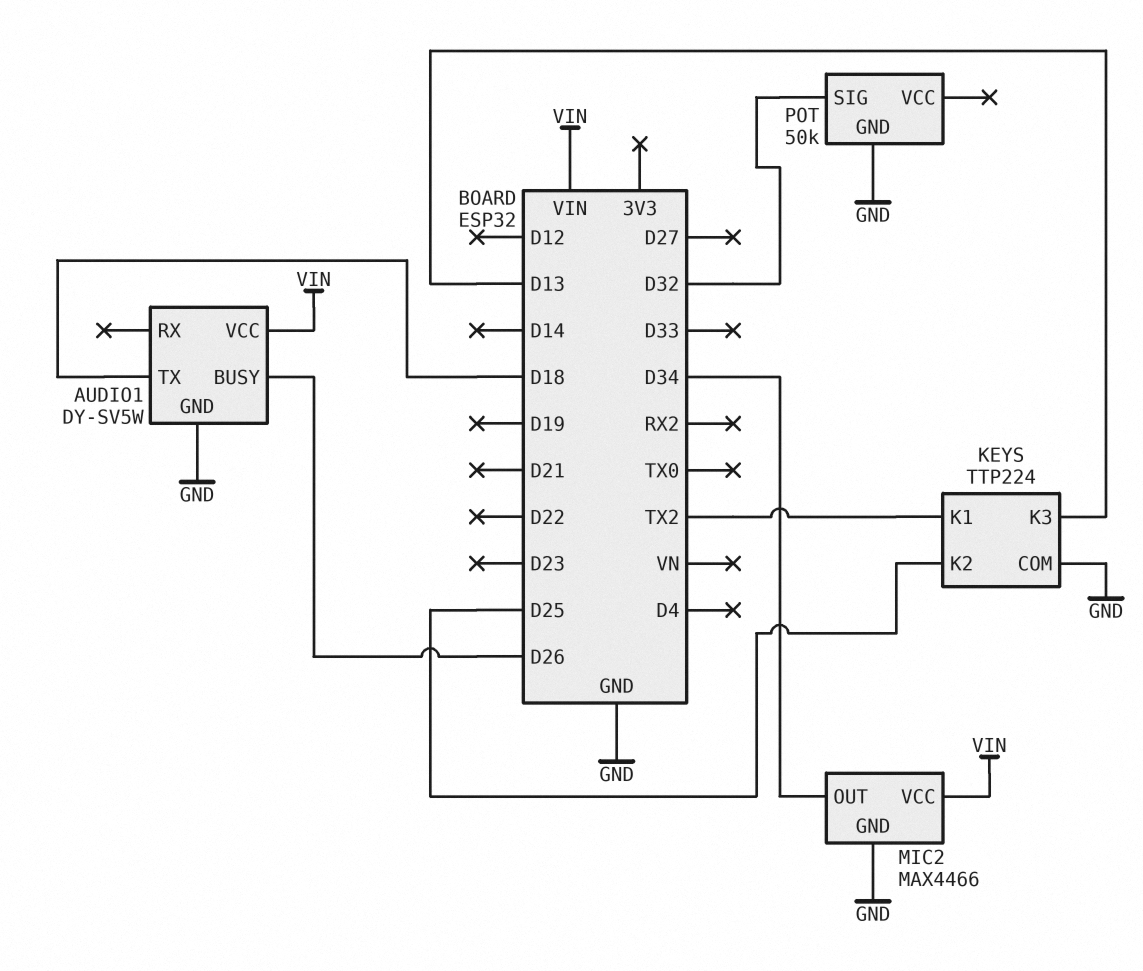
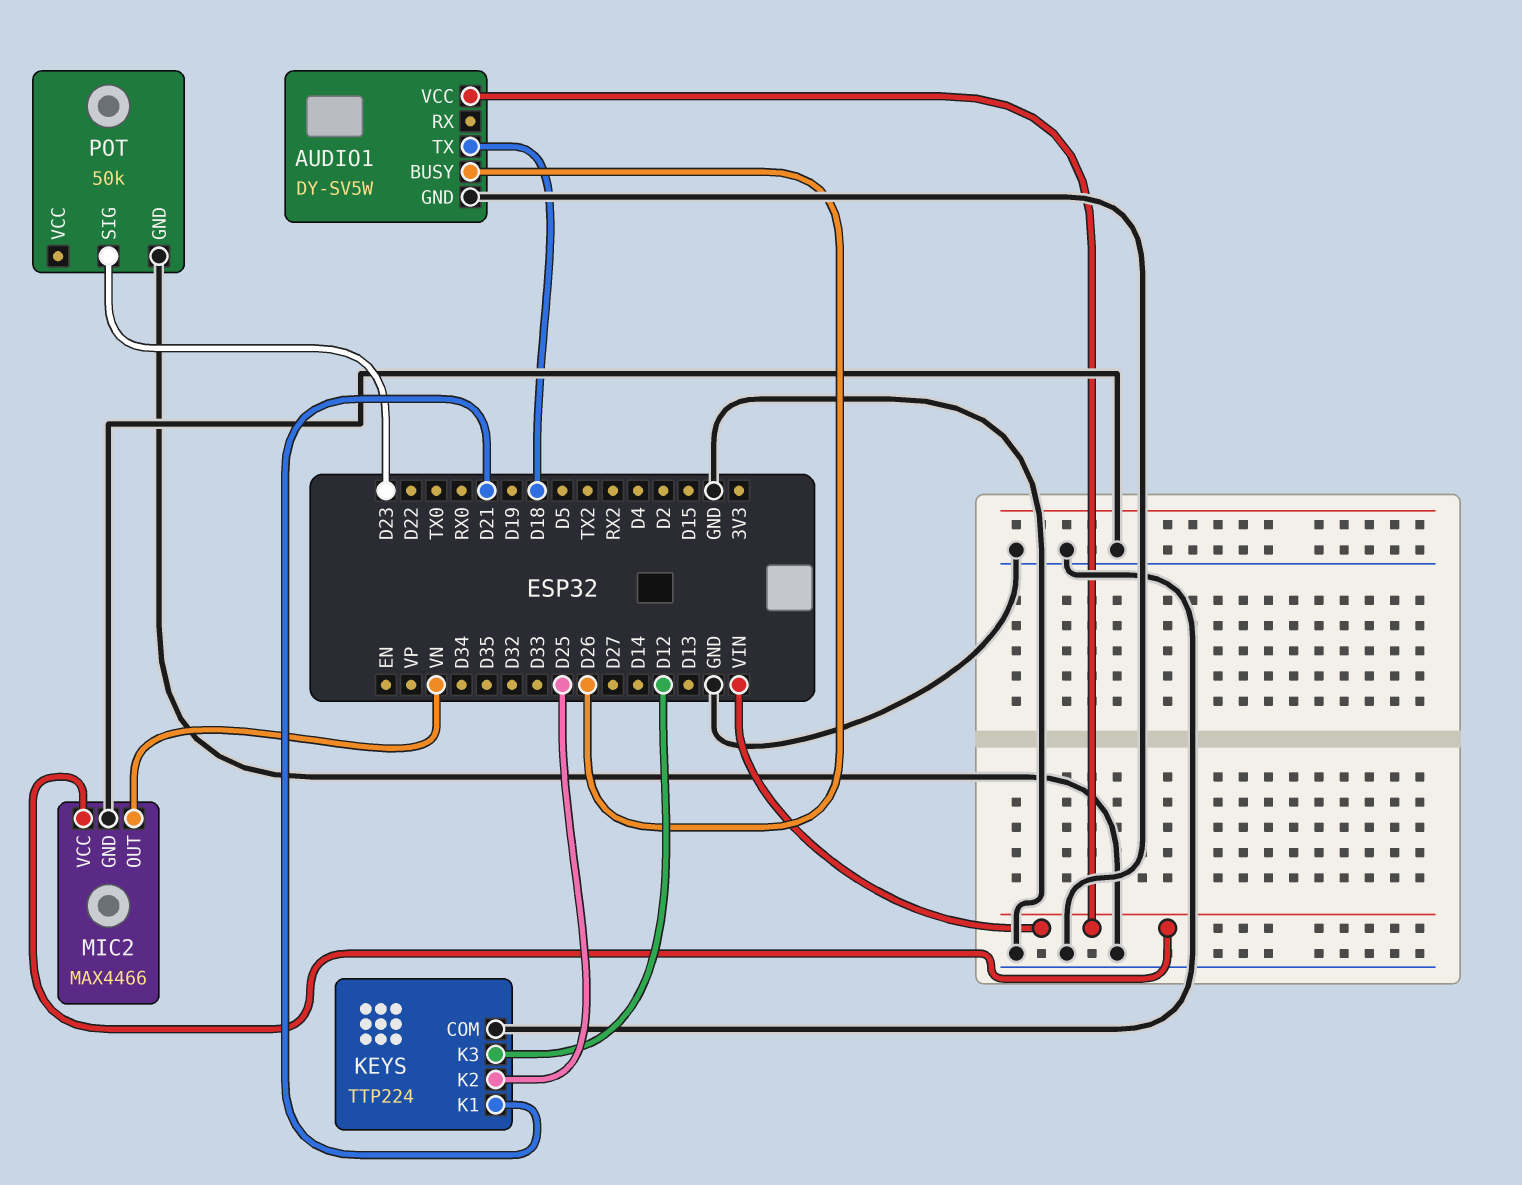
KEYS pin K1: TX2 -> D21
KEYS pin K3: D13 -> D12
MIC2 pin OUT: D34 -> VN
POT pin SIG: D32 -> D23

